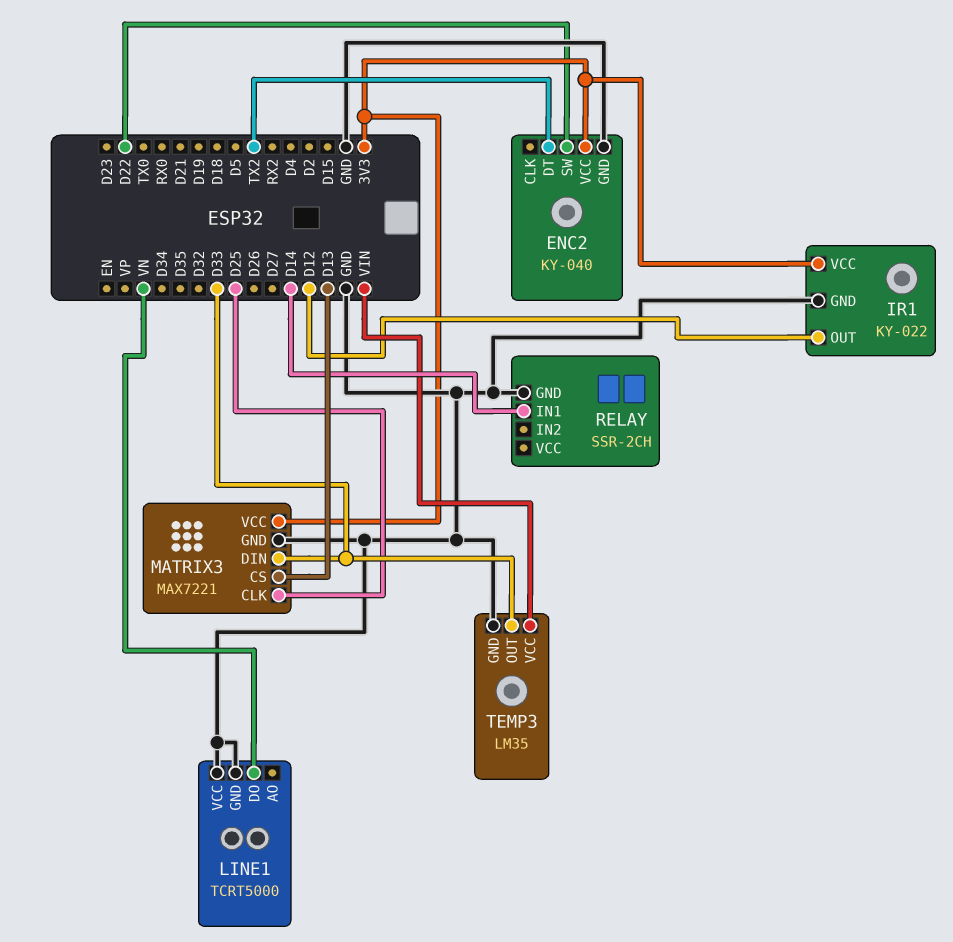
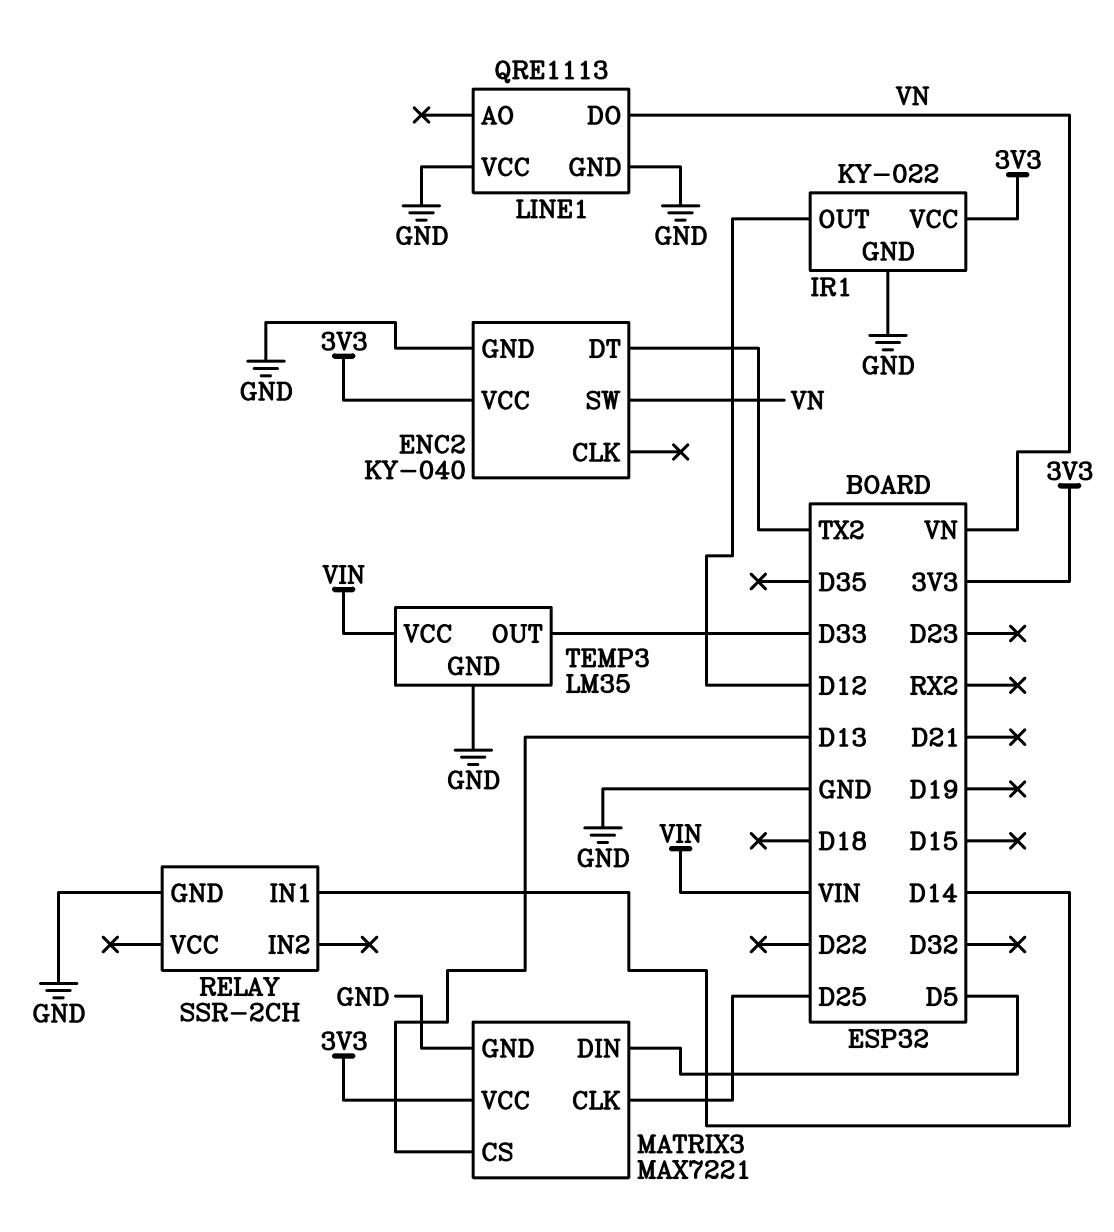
ENC2 pin SW: D22 -> VN
LINE1: TCRT5000 -> QRE1113
MATRIX3 pin DIN: D33 -> D5

